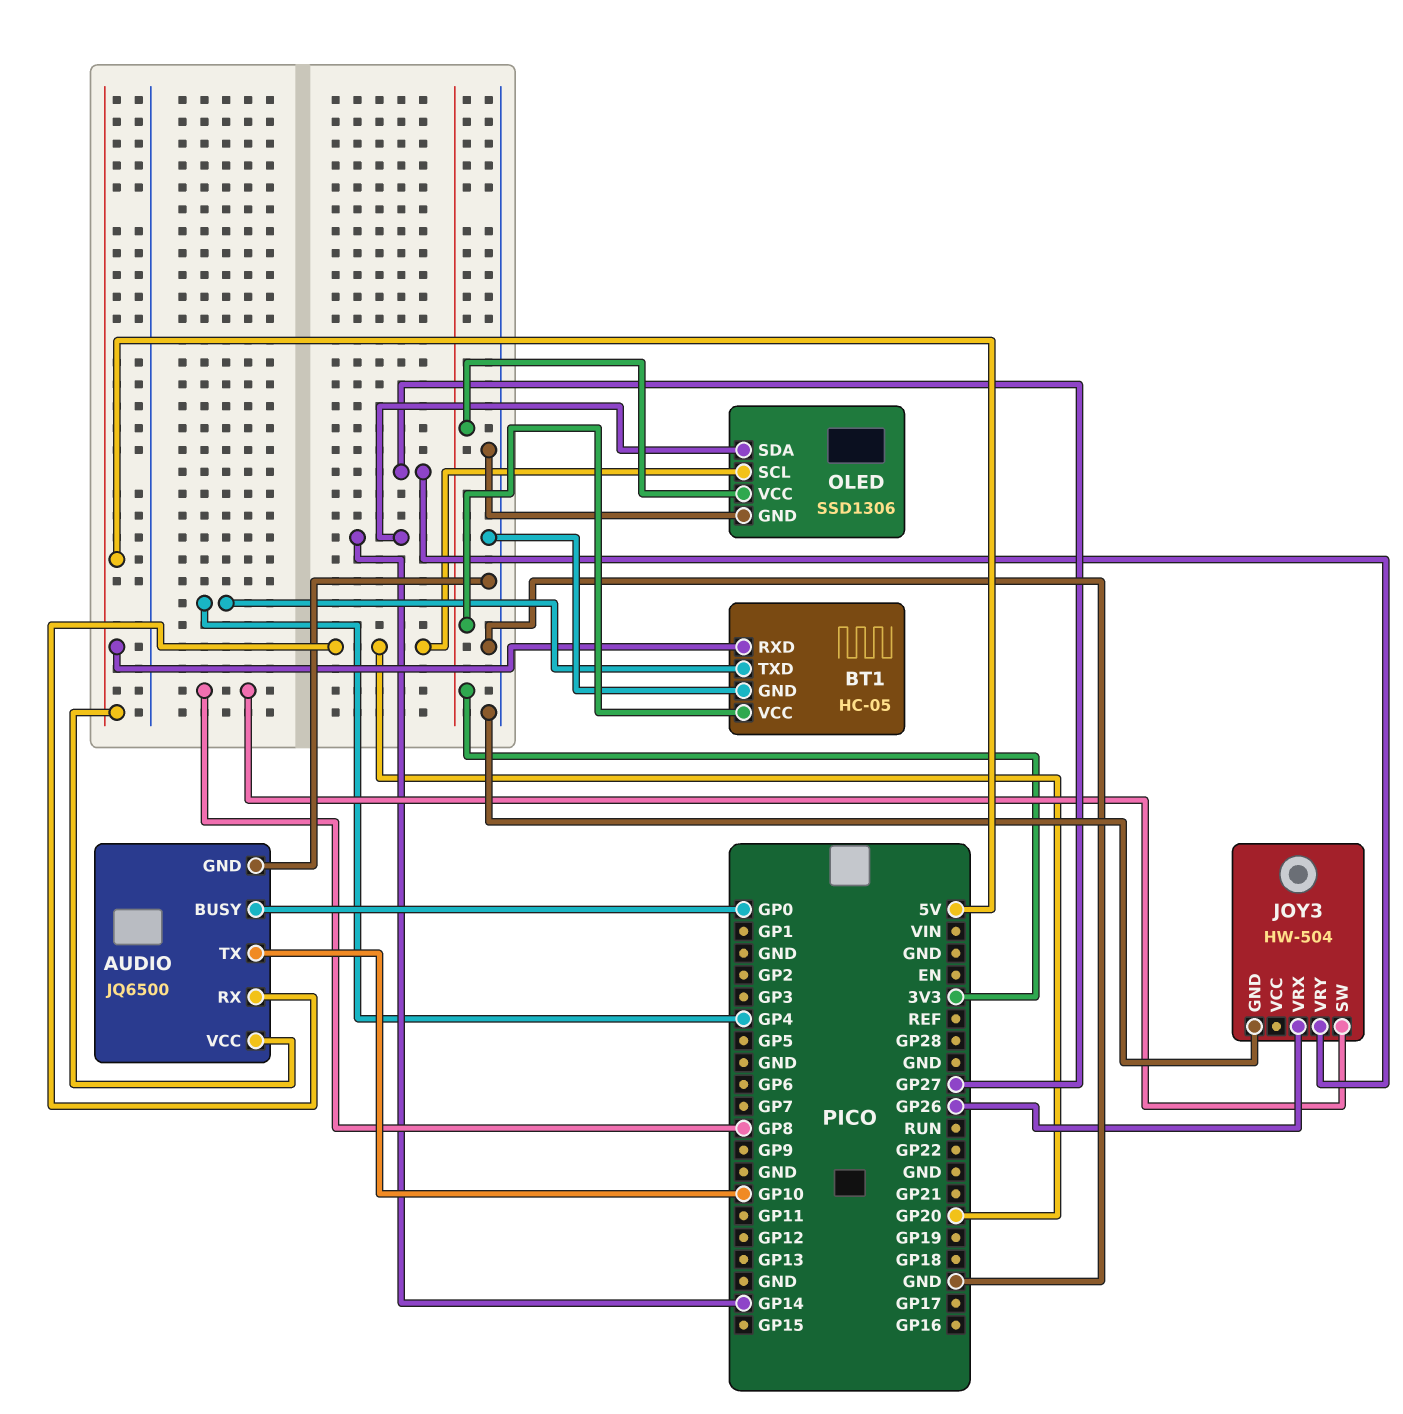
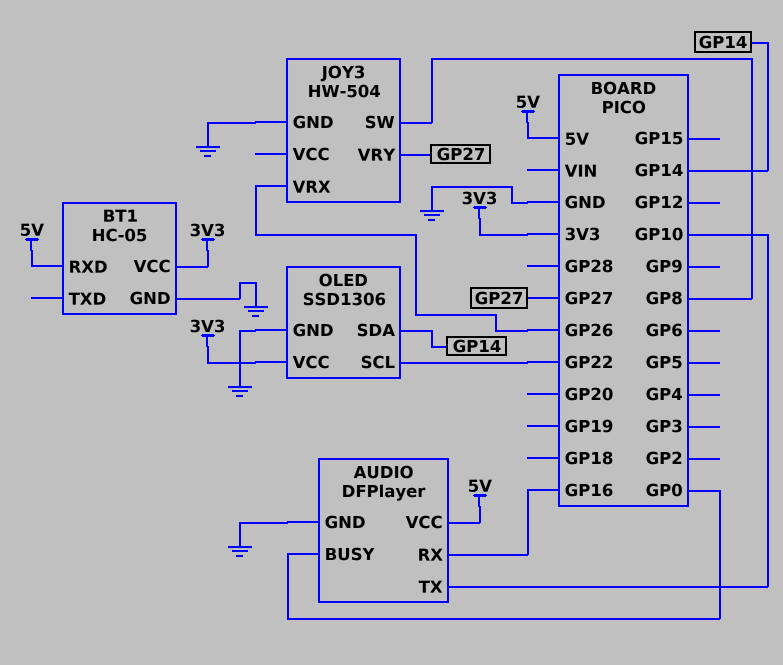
AUDIO: JQ6500 -> DFPlayer
AUDIO pin RX: GP20 -> GP16
BT1 pin TXD: GP4 -> none
OLED pin SCL: GP20 -> GP22

